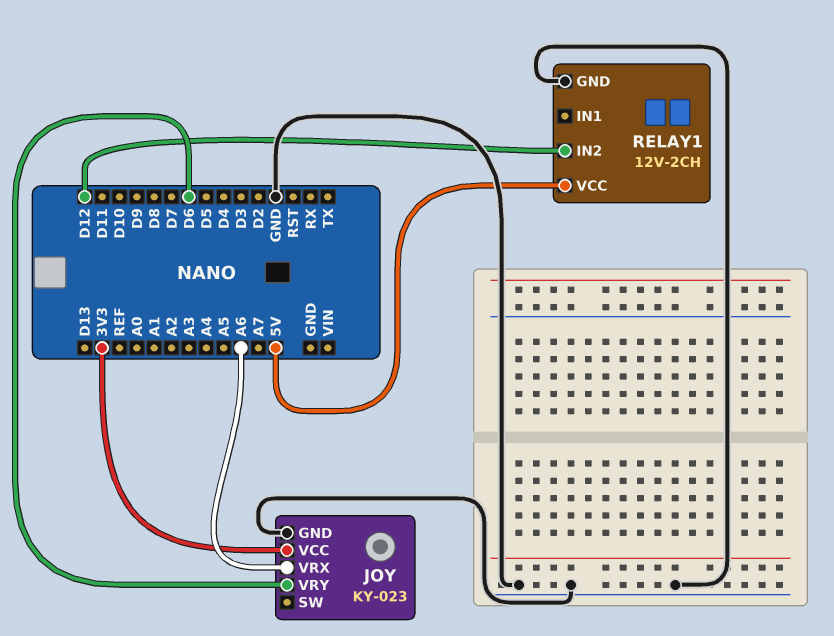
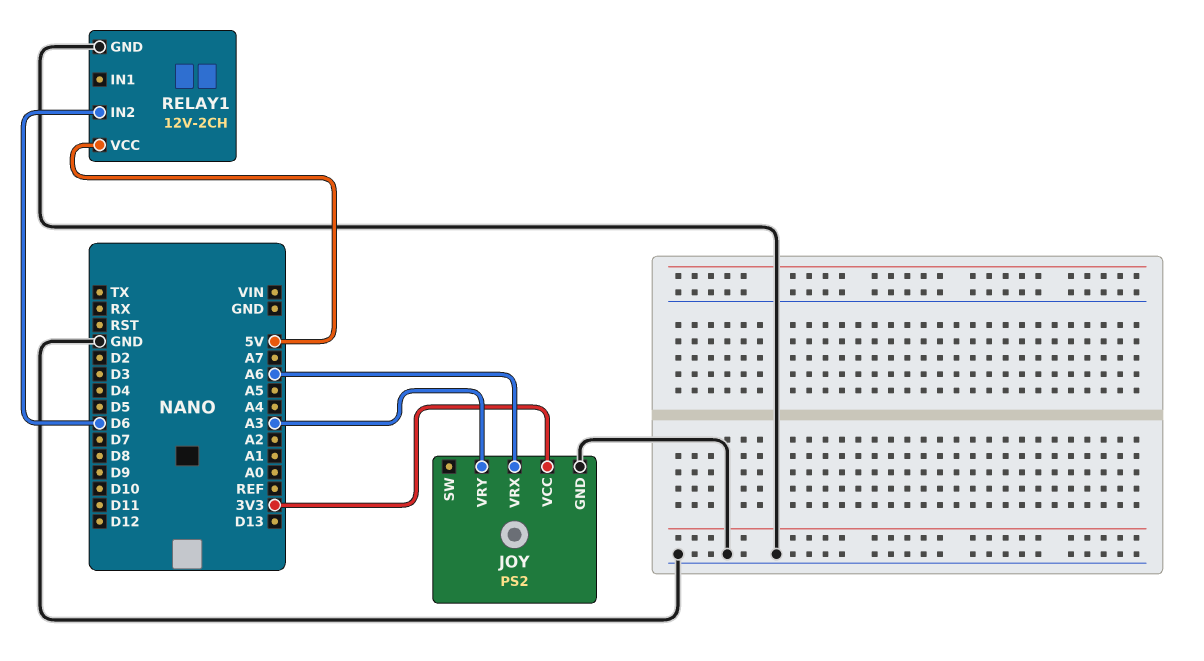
JOY: KY-023 -> PS2
JOY pin VRY: D6 -> A3
RELAY1 pin IN2: D12 -> D6

